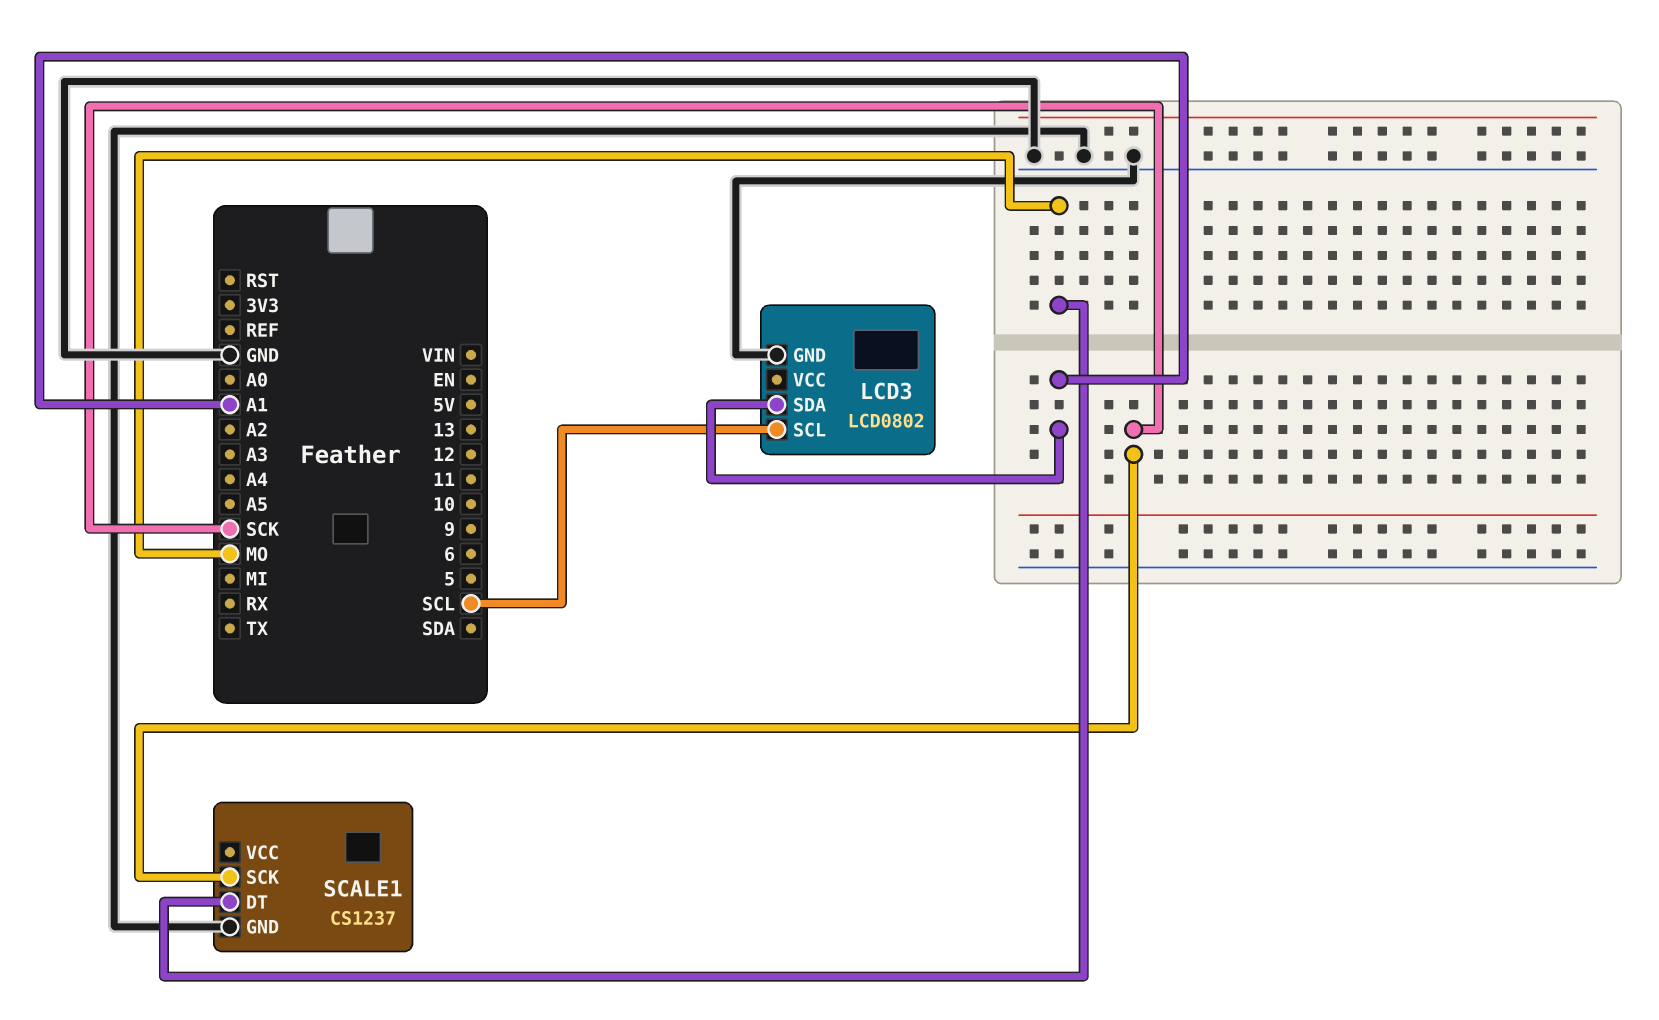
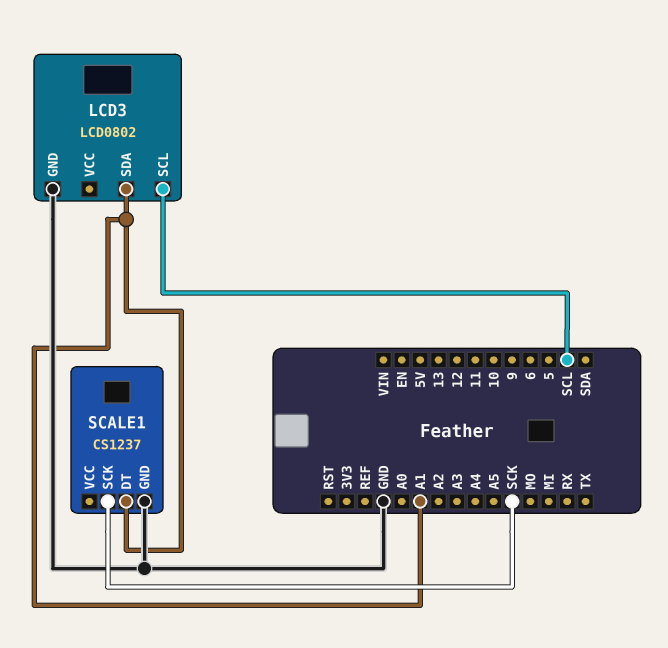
SCALE1 pin DT: MO -> A1

